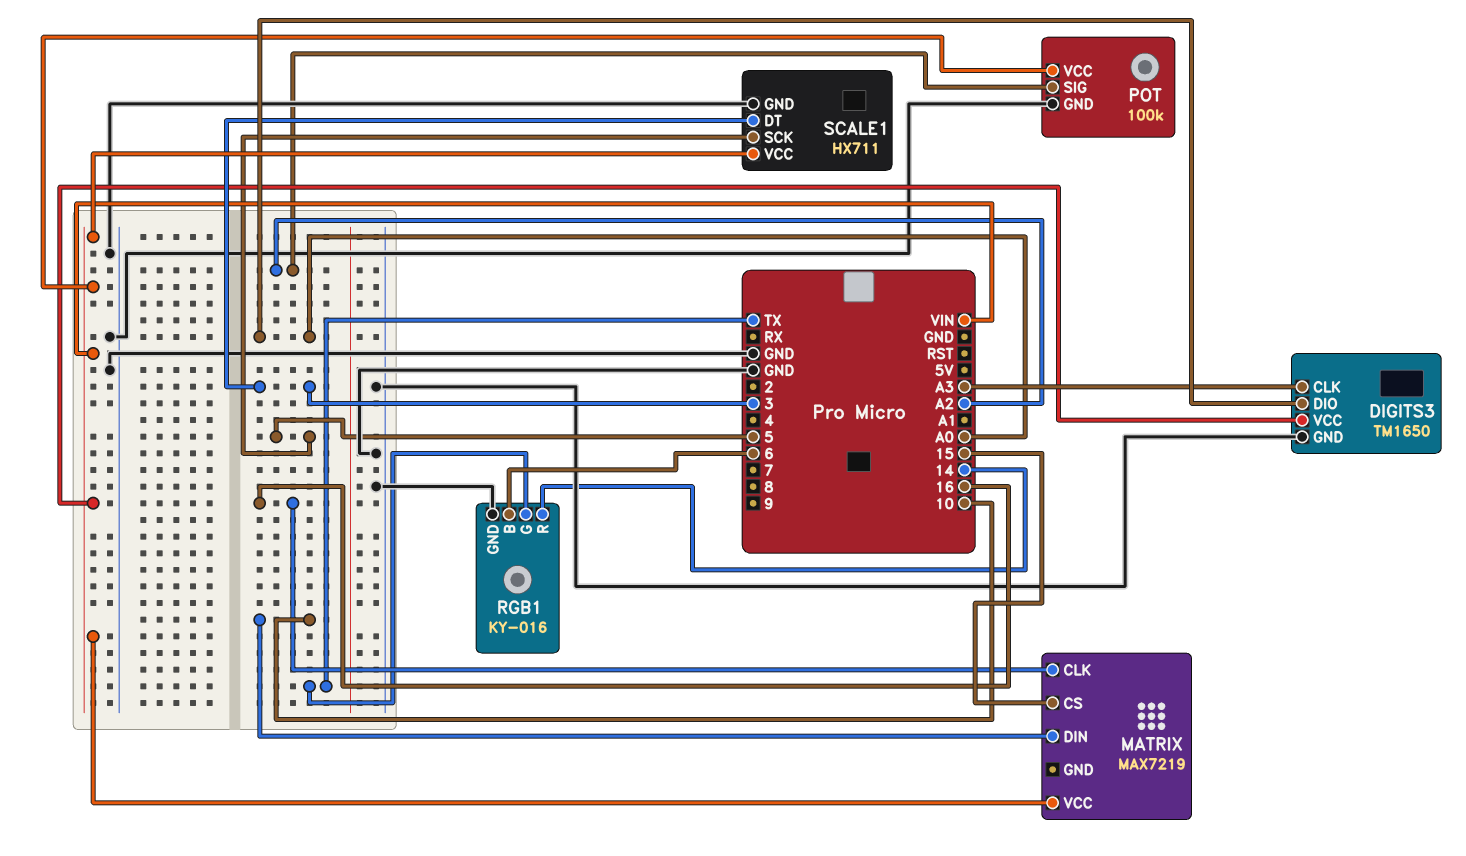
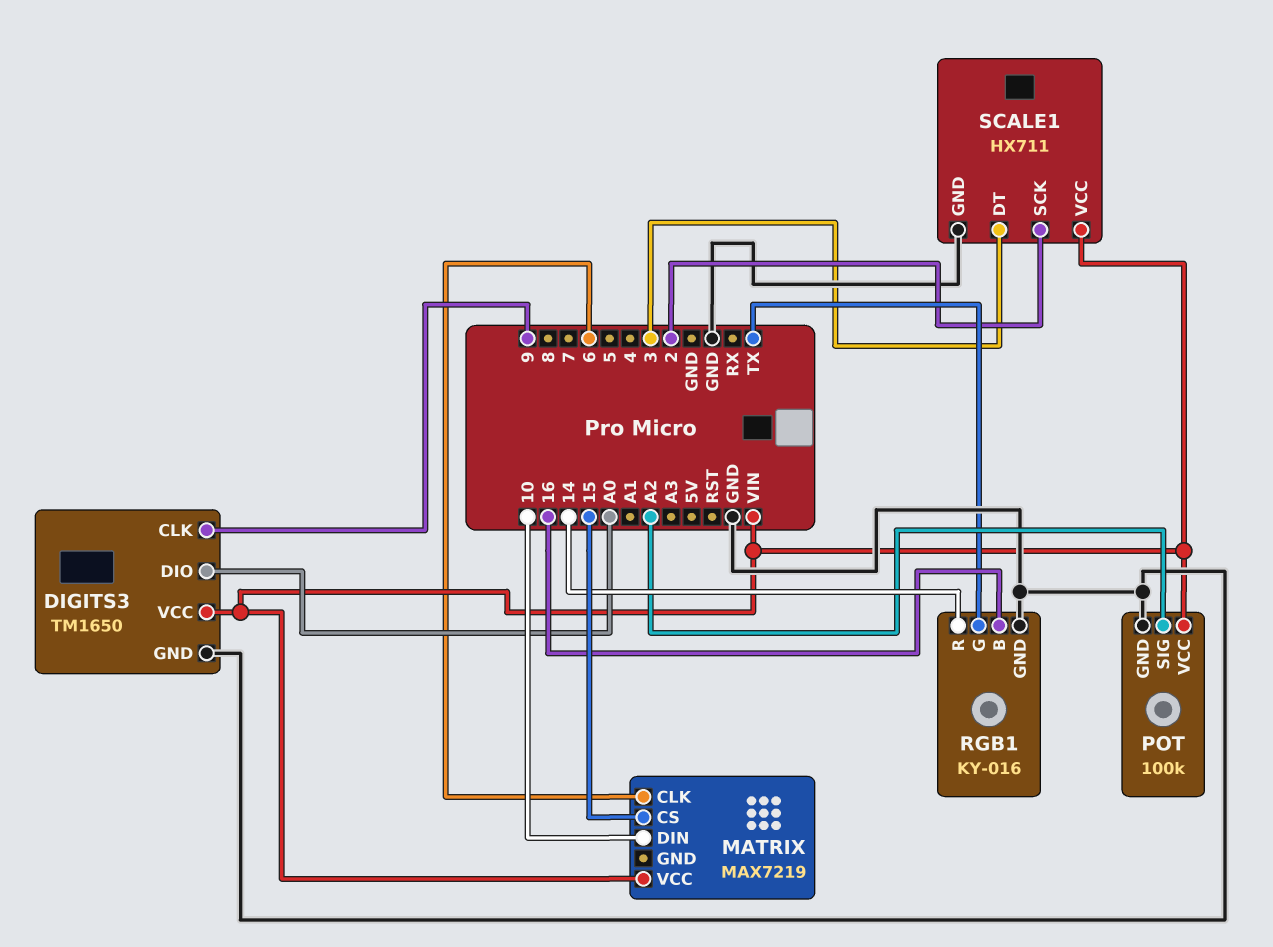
DIGITS3 pin CLK: A3 -> 9
MATRIX pin CLK: 16 -> 6
RGB1 pin B: 6 -> 16
SCALE1 pin SCK: 5 -> 2

